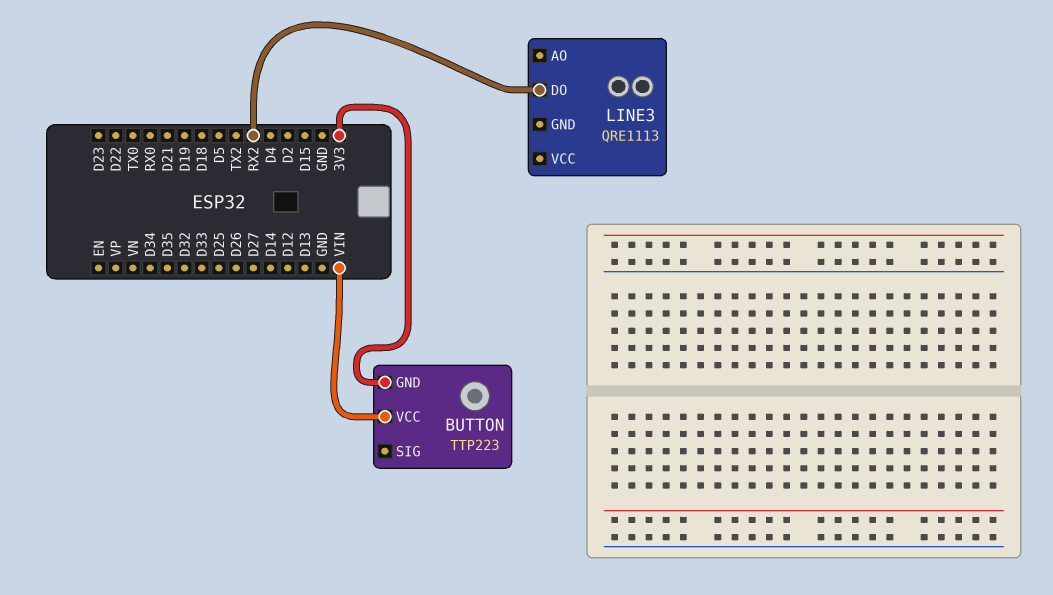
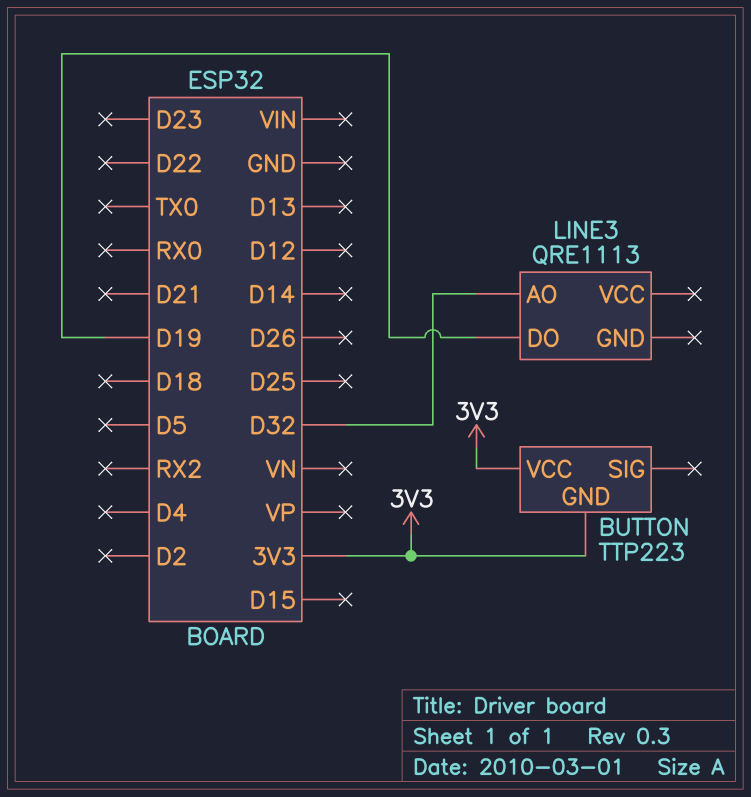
BUTTON pin VCC: VIN -> 3V3
LINE3 pin AO: none -> D32
LINE3 pin DO: RX2 -> D19

